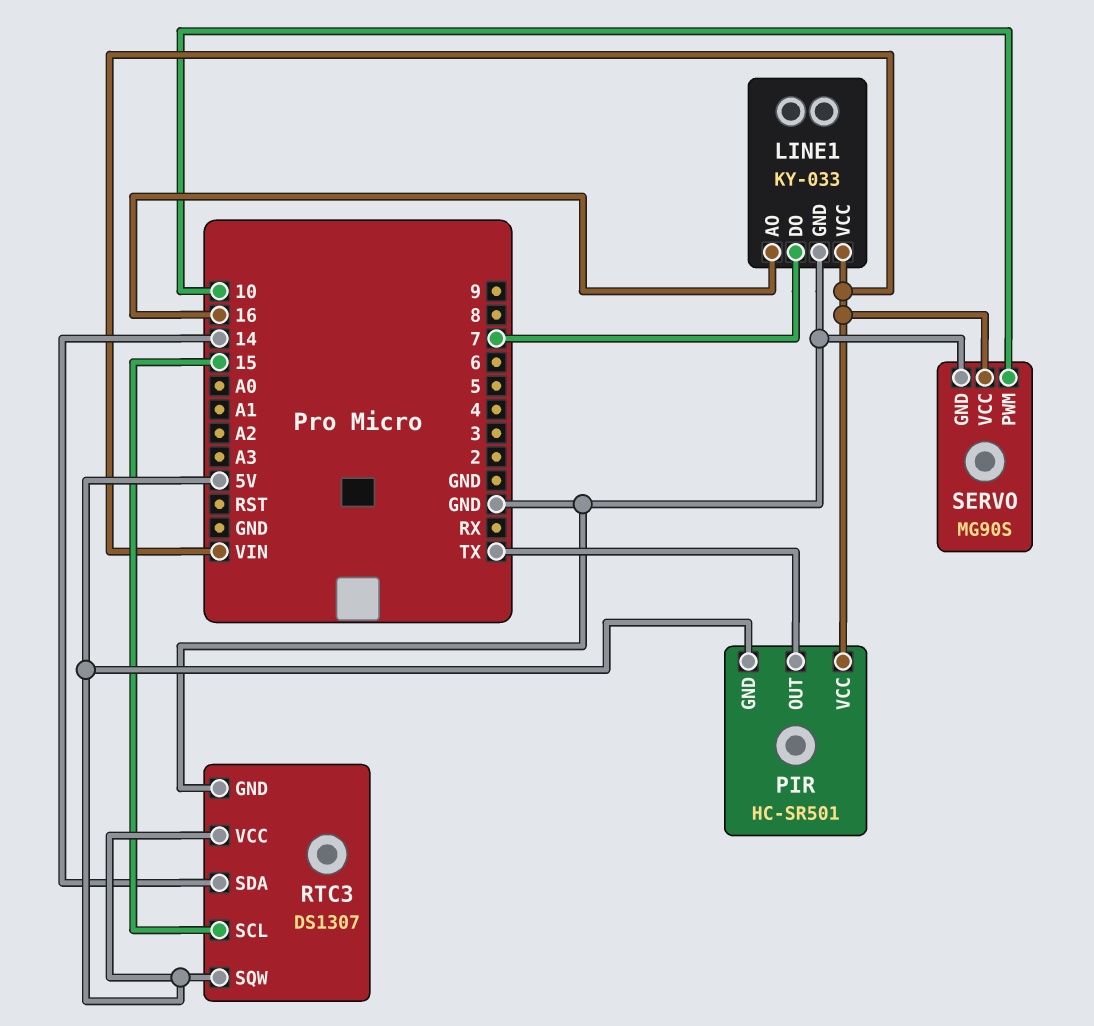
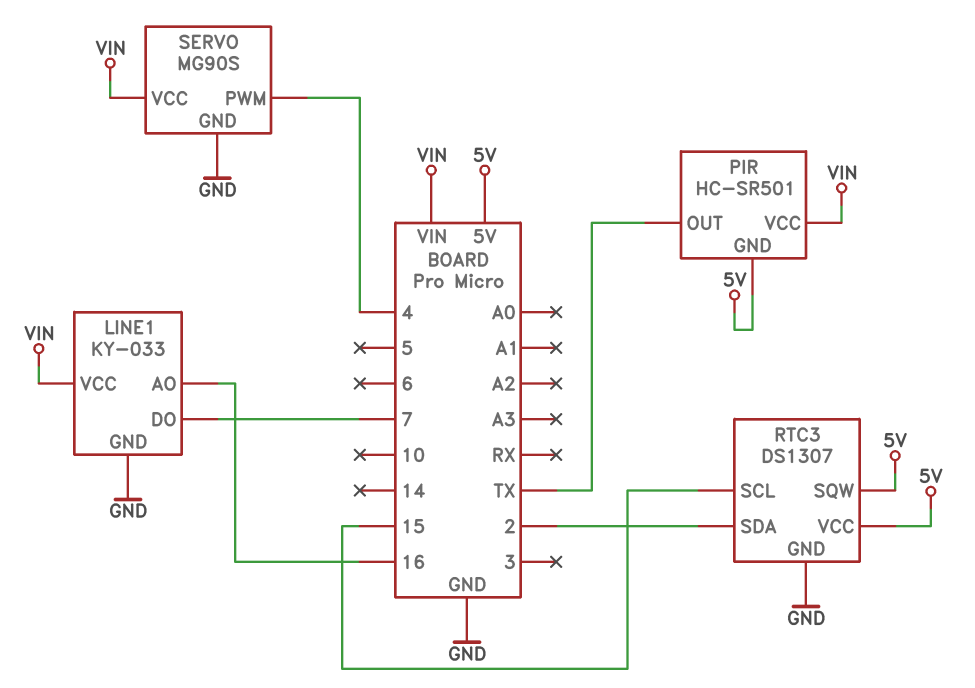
RTC3 pin SDA: 14 -> 2
SERVO pin PWM: 10 -> 4

